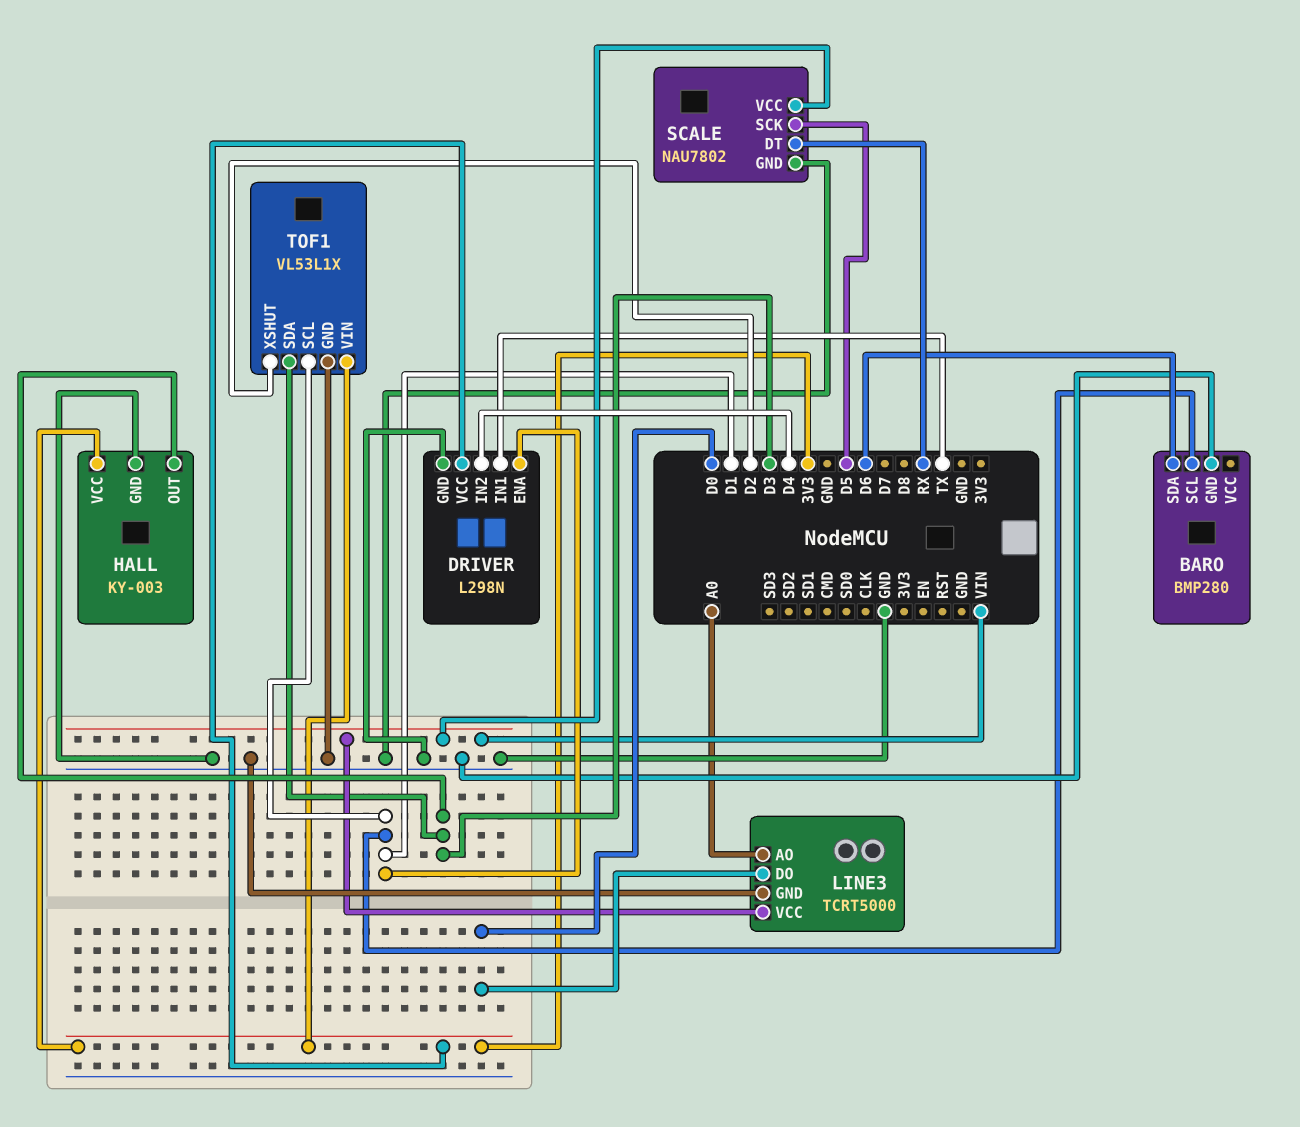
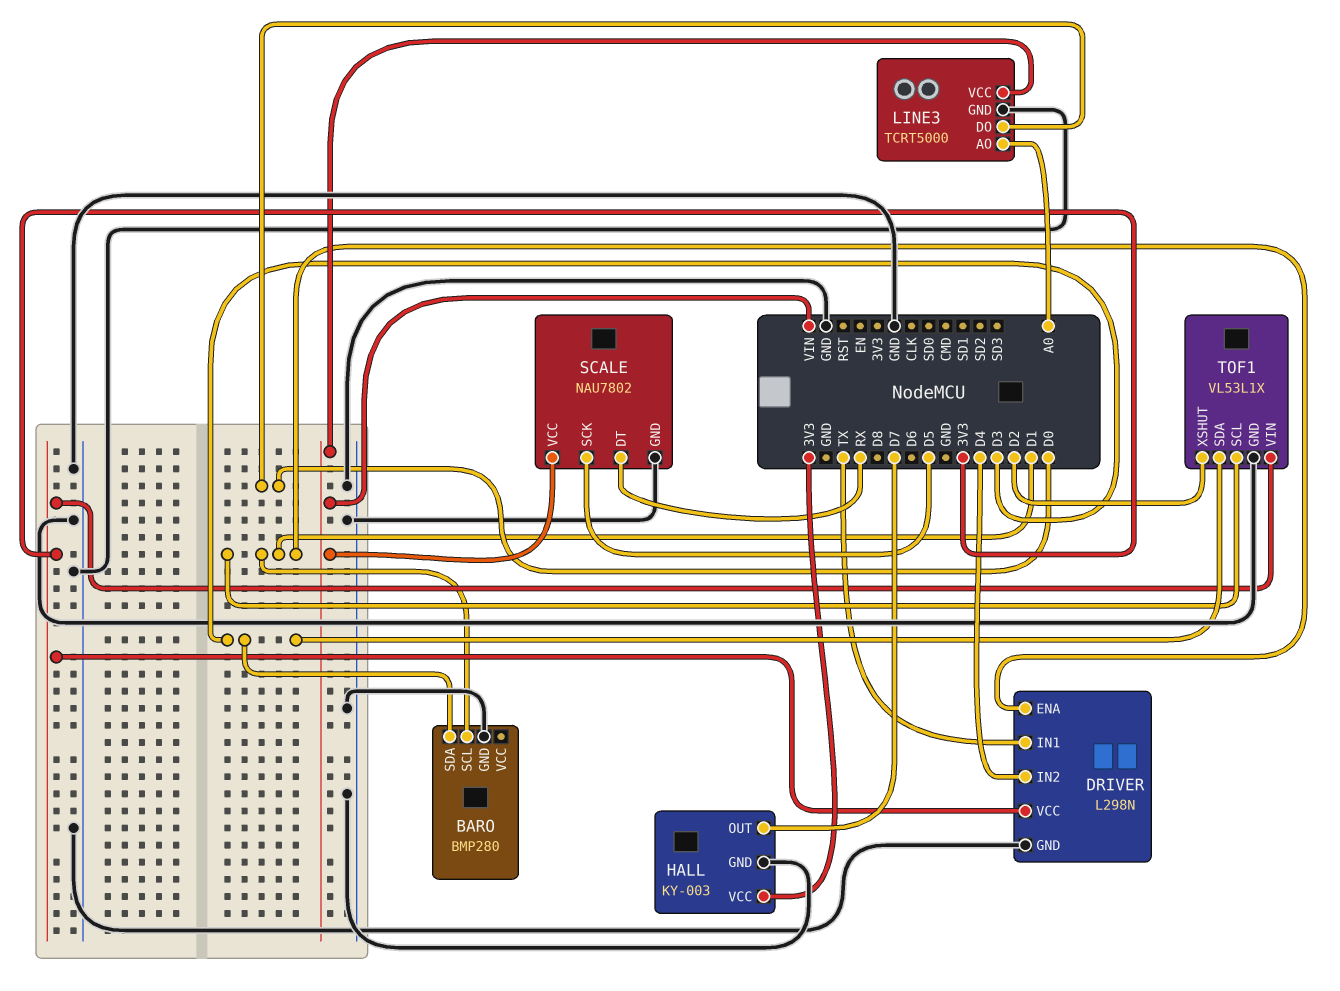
BARO pin SDA: D6 -> D3
HALL pin OUT: D3 -> D7

